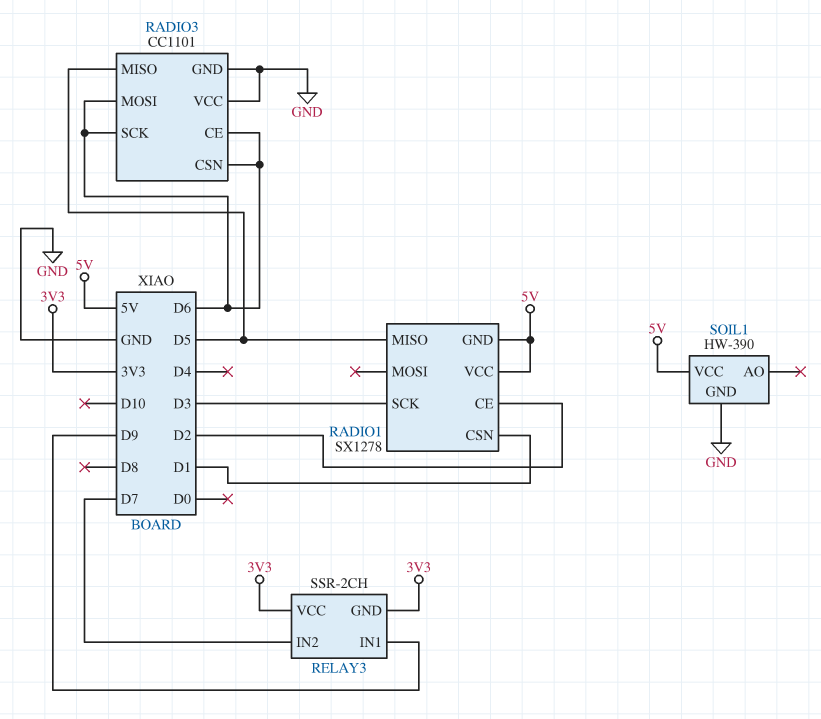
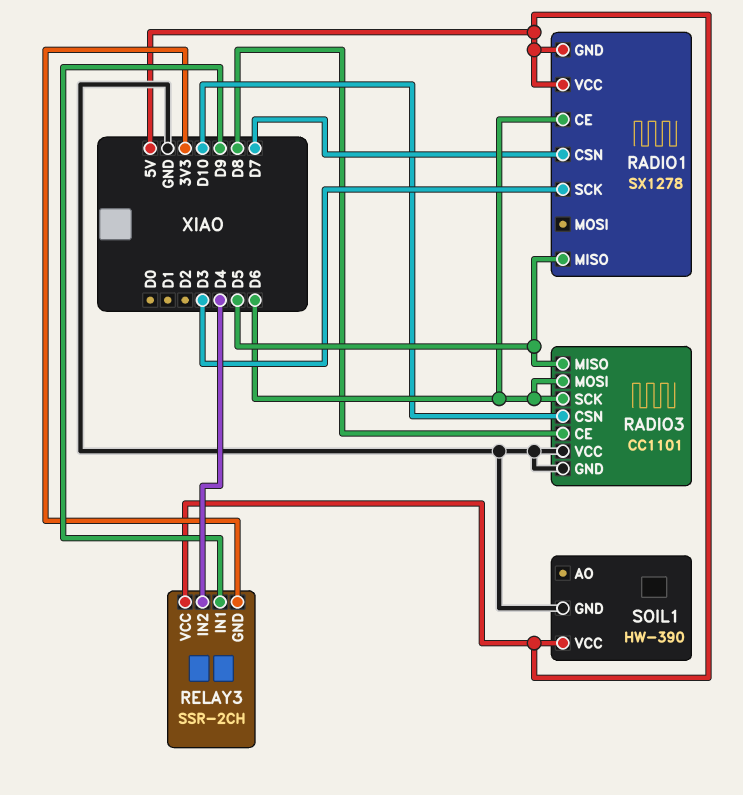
RADIO1 pin CE: D2 -> D6
RADIO1 pin CSN: D1 -> D7
RADIO3 pin CE: D6 -> D8
RADIO3 pin CSN: D6 -> D10
RELAY3 pin IN2: D7 -> D4
RELAY3 pin VCC: 3V3 -> 5V

